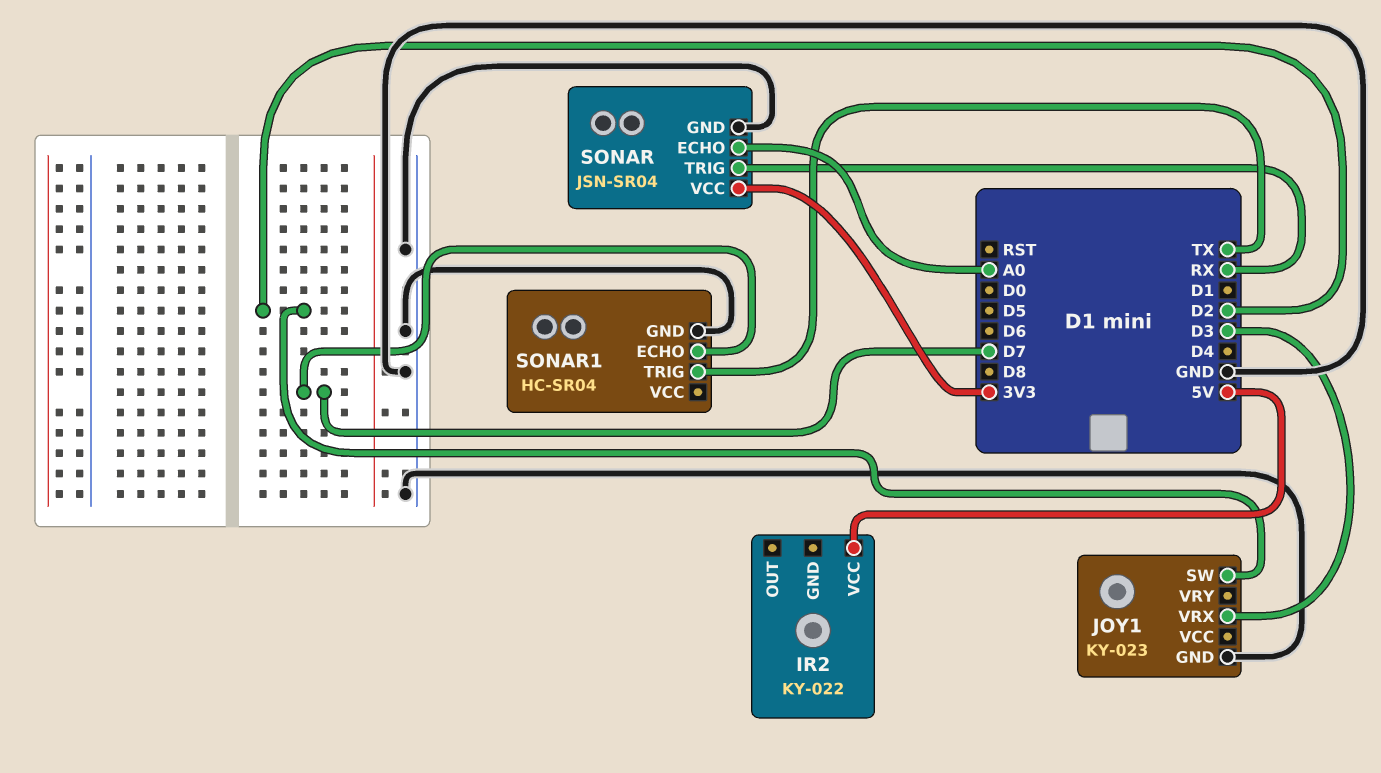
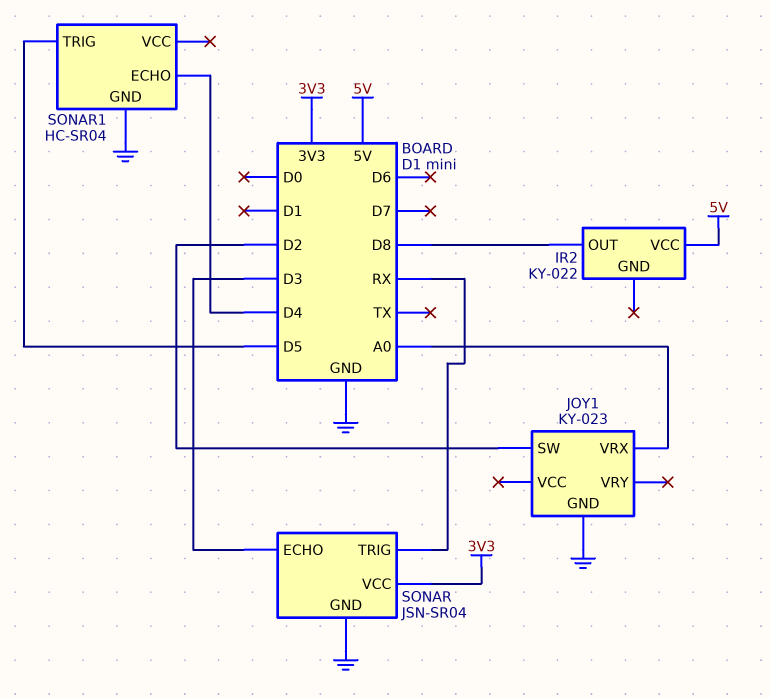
IR2 pin OUT: none -> D8
JOY1 pin VRX: D3 -> A0
SONAR pin ECHO: A0 -> D3
SONAR1 pin ECHO: D7 -> D4
SONAR1 pin TRIG: TX -> D5

